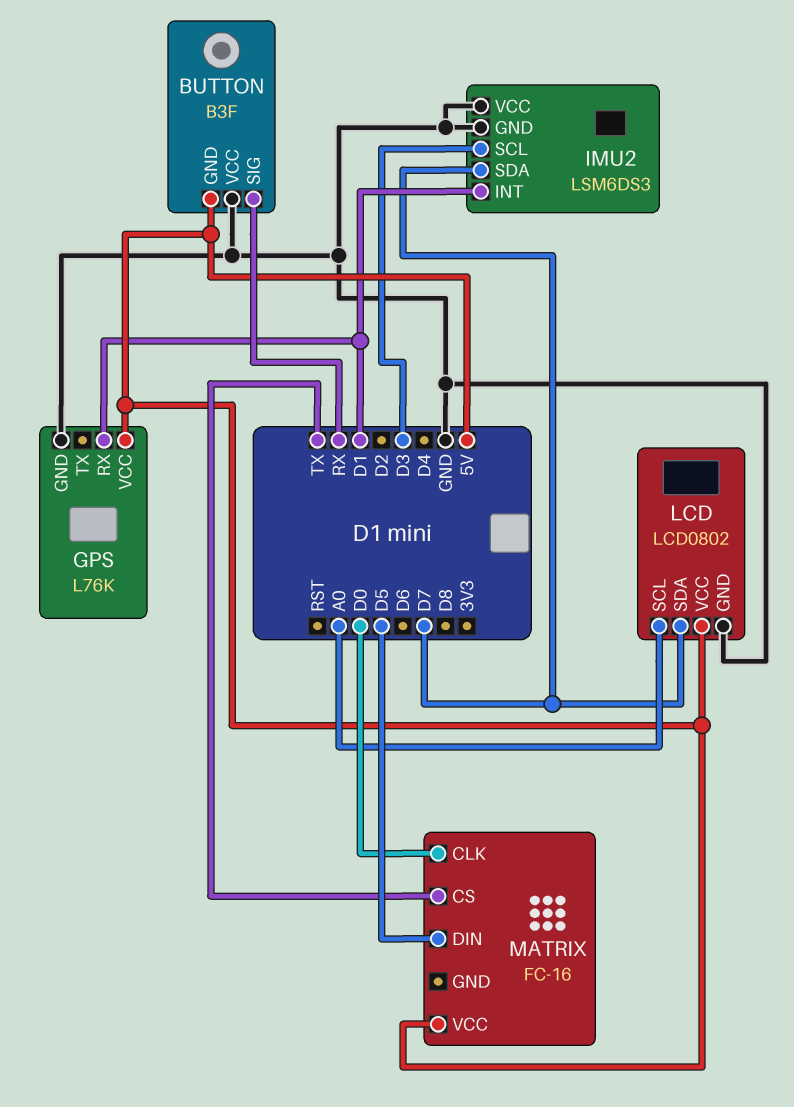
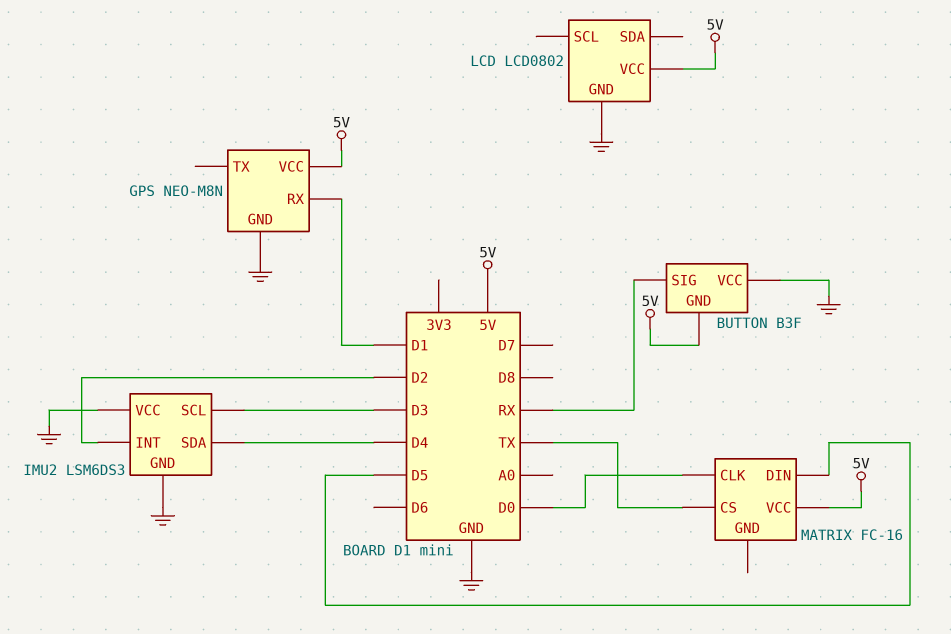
GPS: L76K -> NEO-M8N
IMU2 pin INT: D1 -> D2
IMU2 pin SDA: D7 -> D4
LCD pin SCL: A0 -> none
LCD pin SDA: D7 -> none

